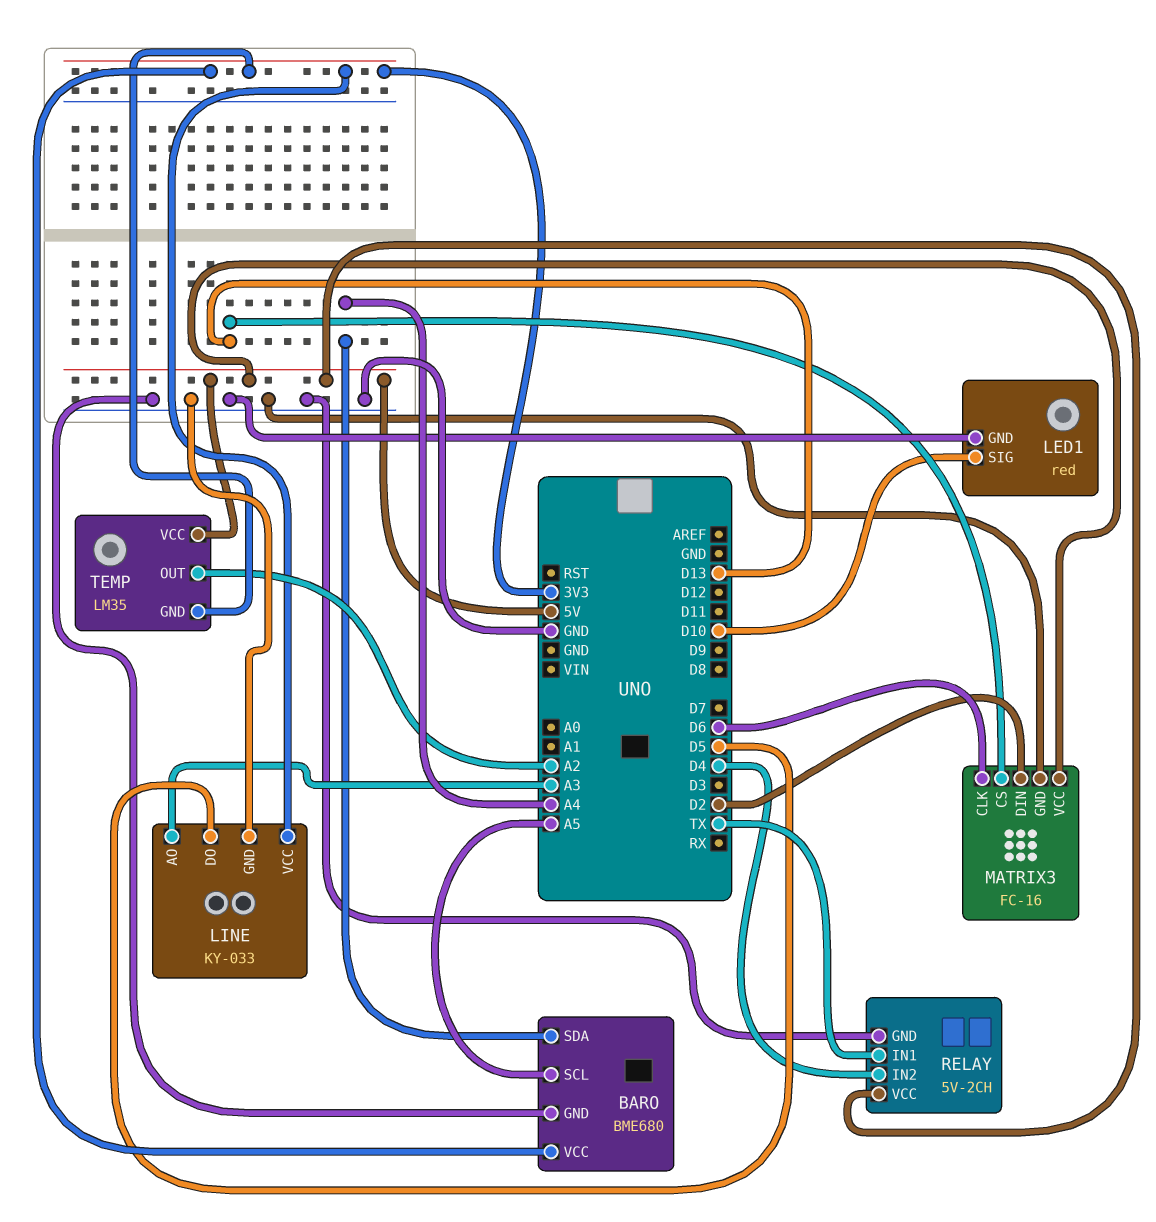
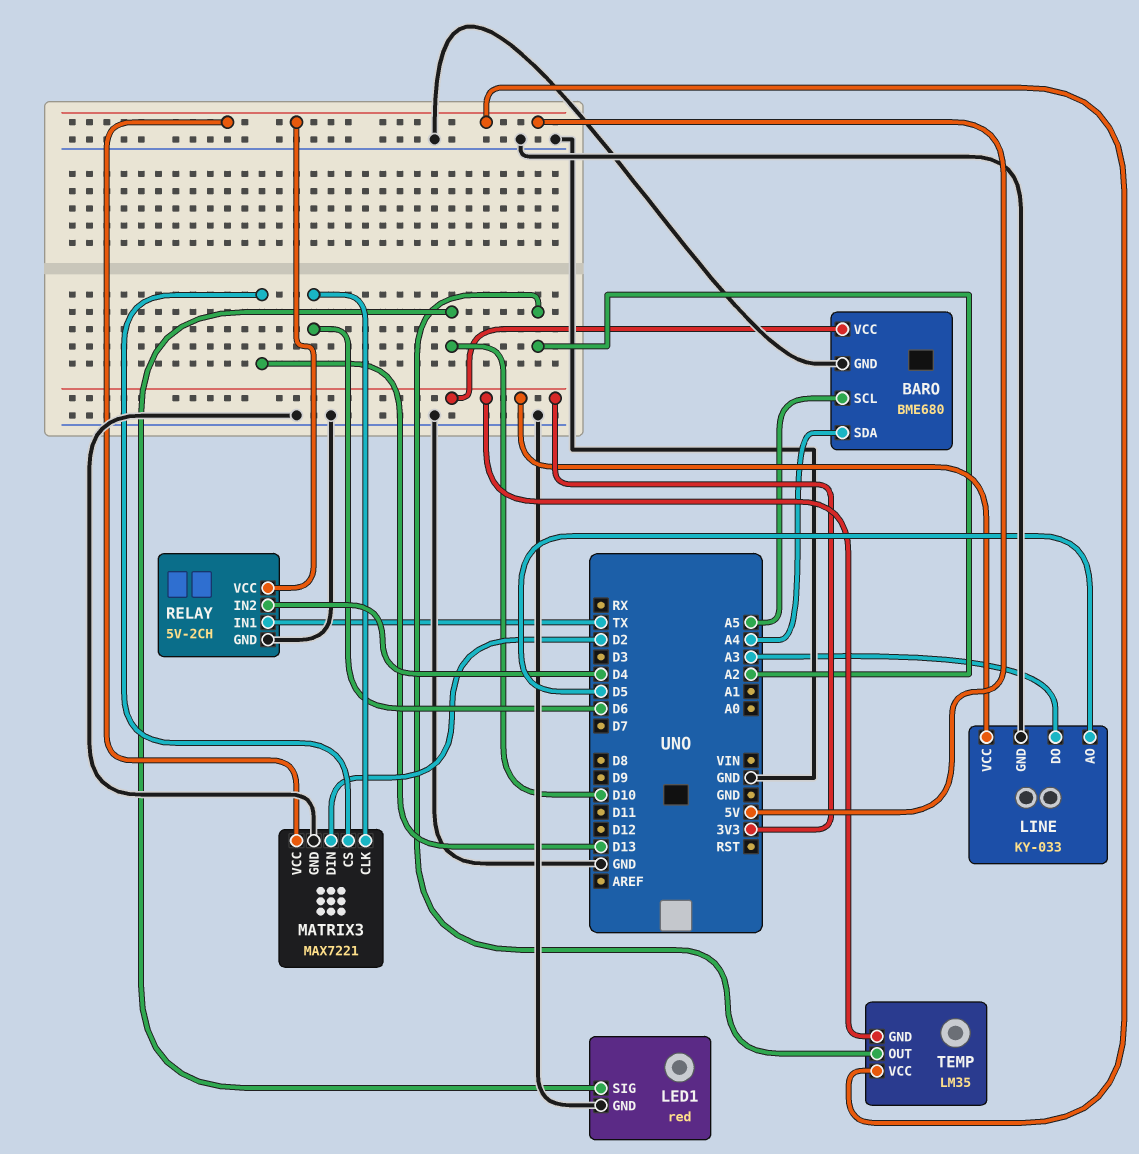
LINE pin AO: A3 -> D5
LINE pin DO: D5 -> A3
MATRIX3: FC-16 -> MAX7221

